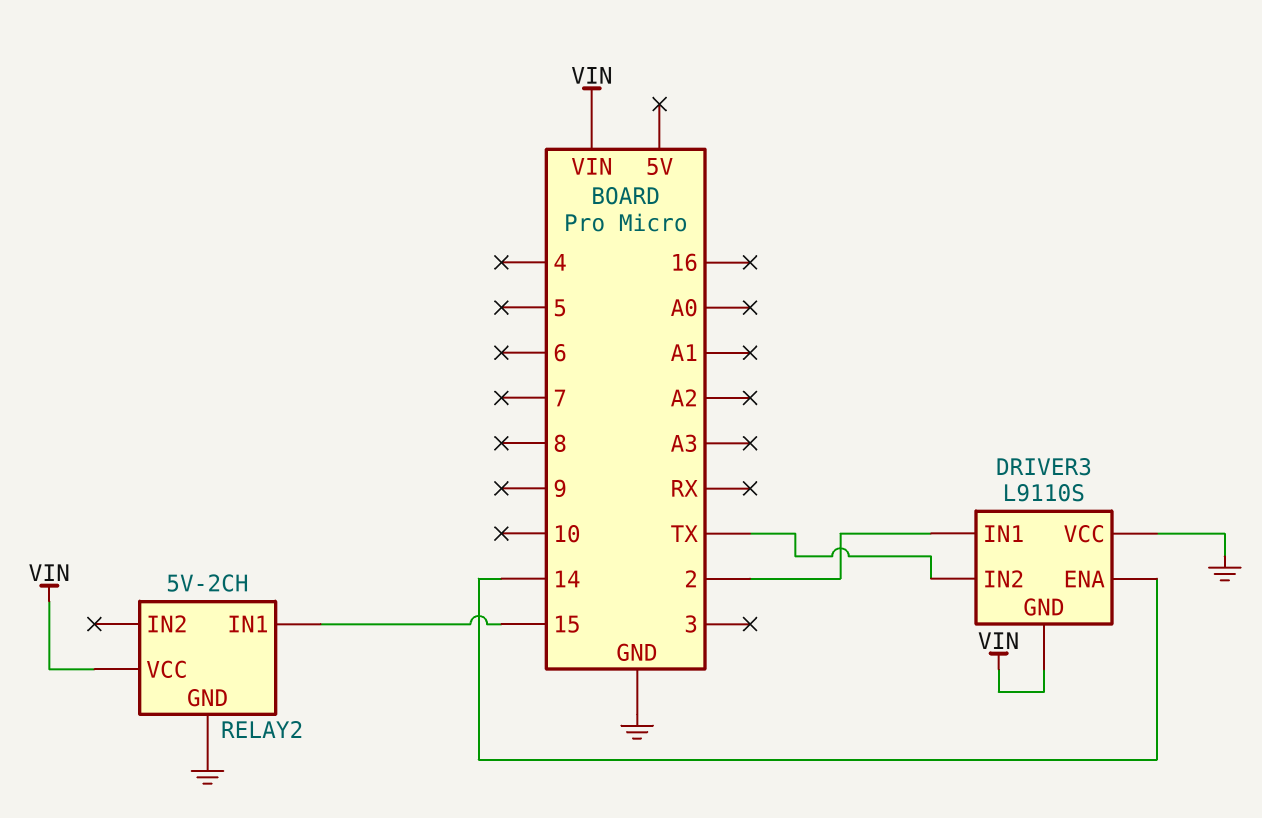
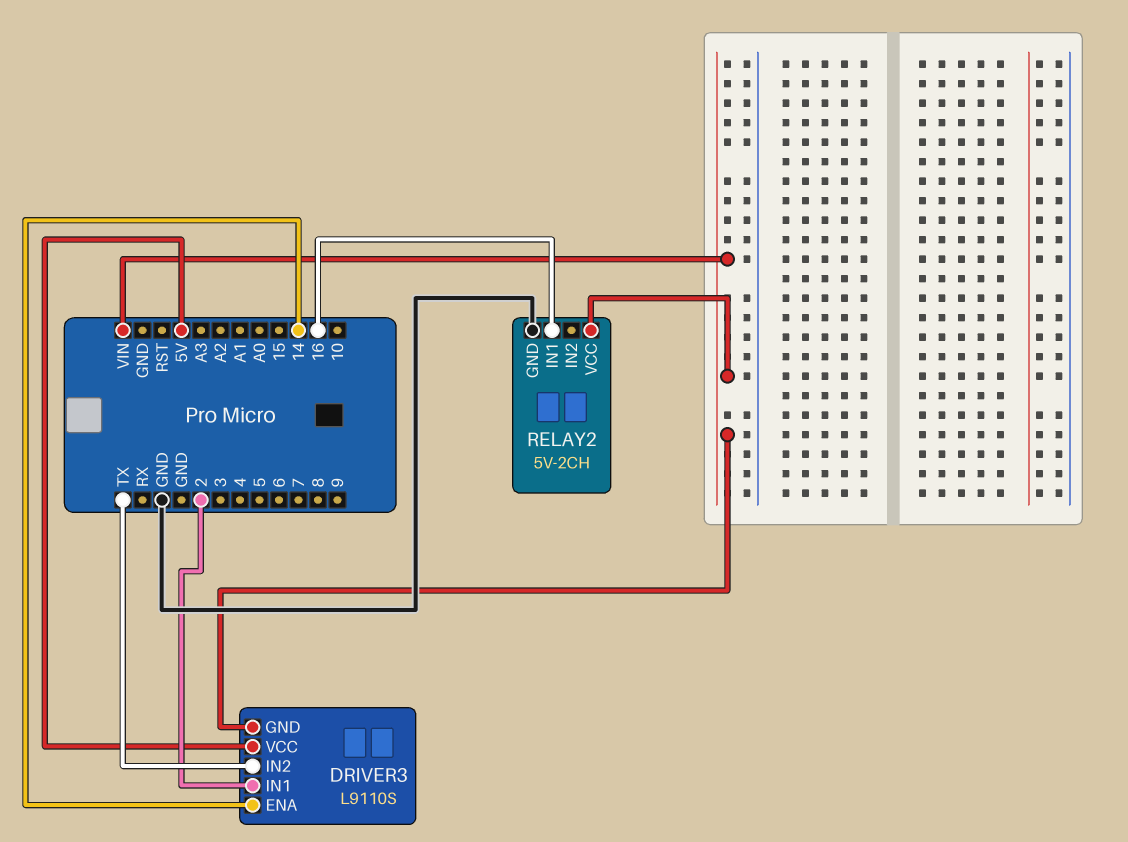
DRIVER3 pin VCC: GND -> 5V
RELAY2 pin IN1: 15 -> 16

